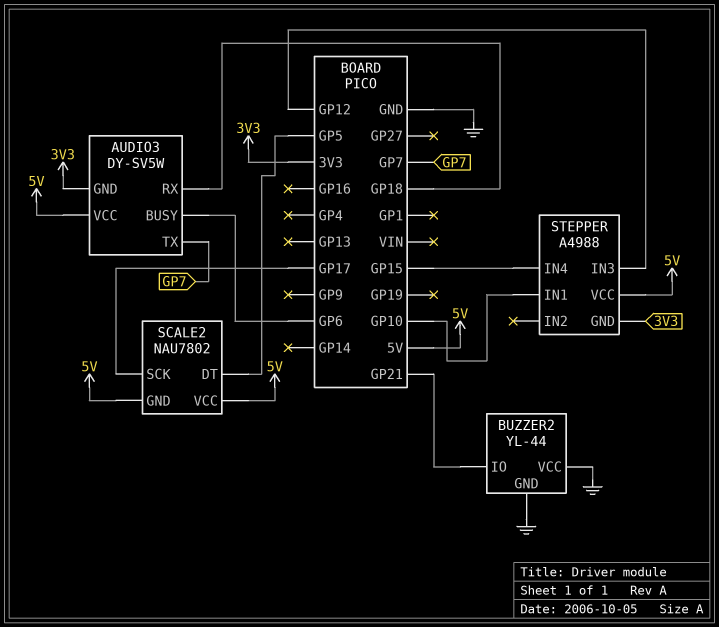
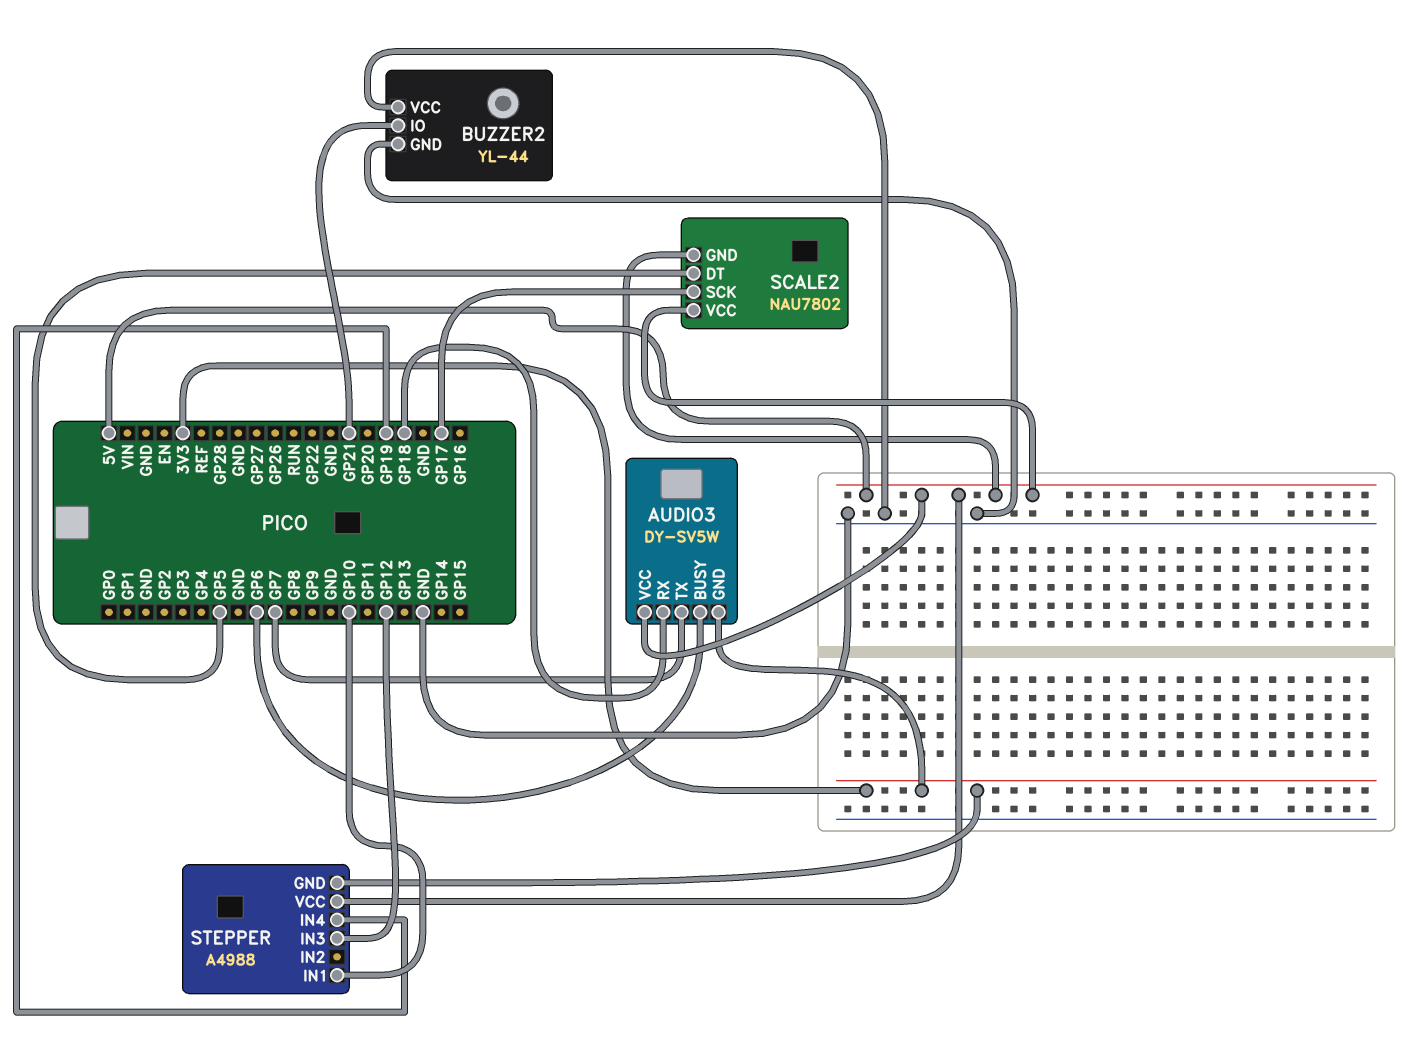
STEPPER pin IN4: GP15 -> GP19

